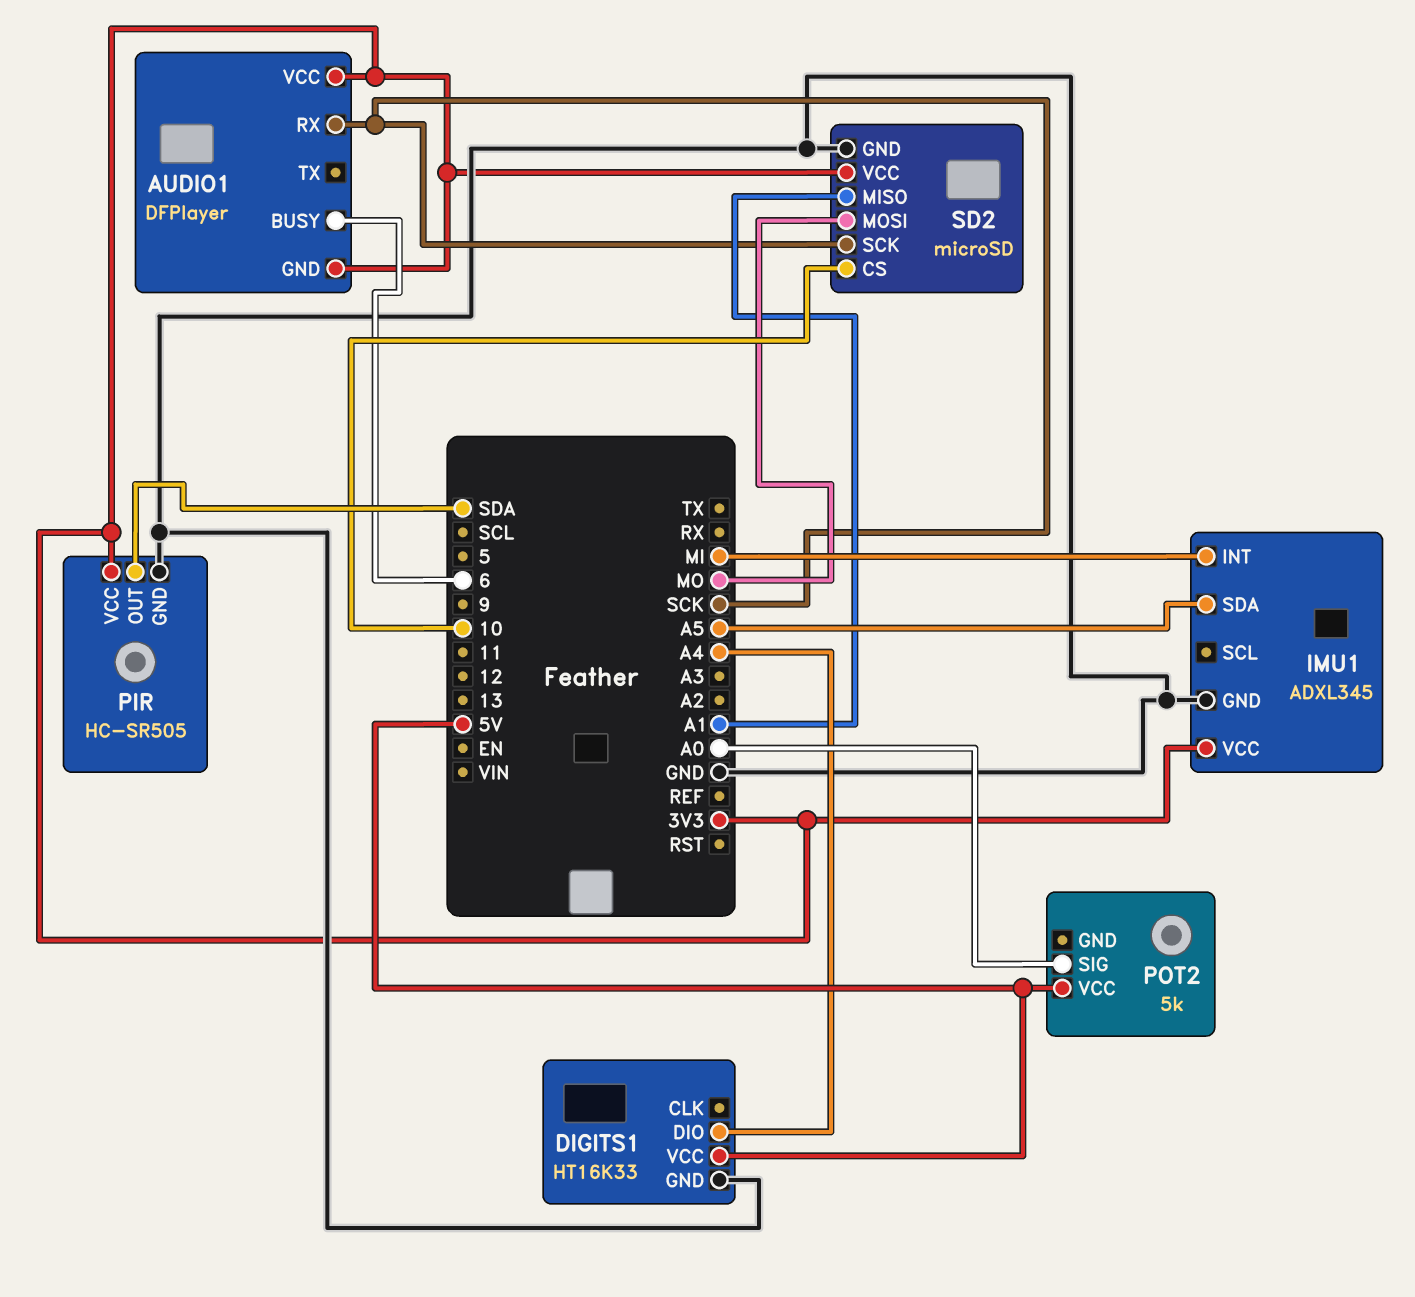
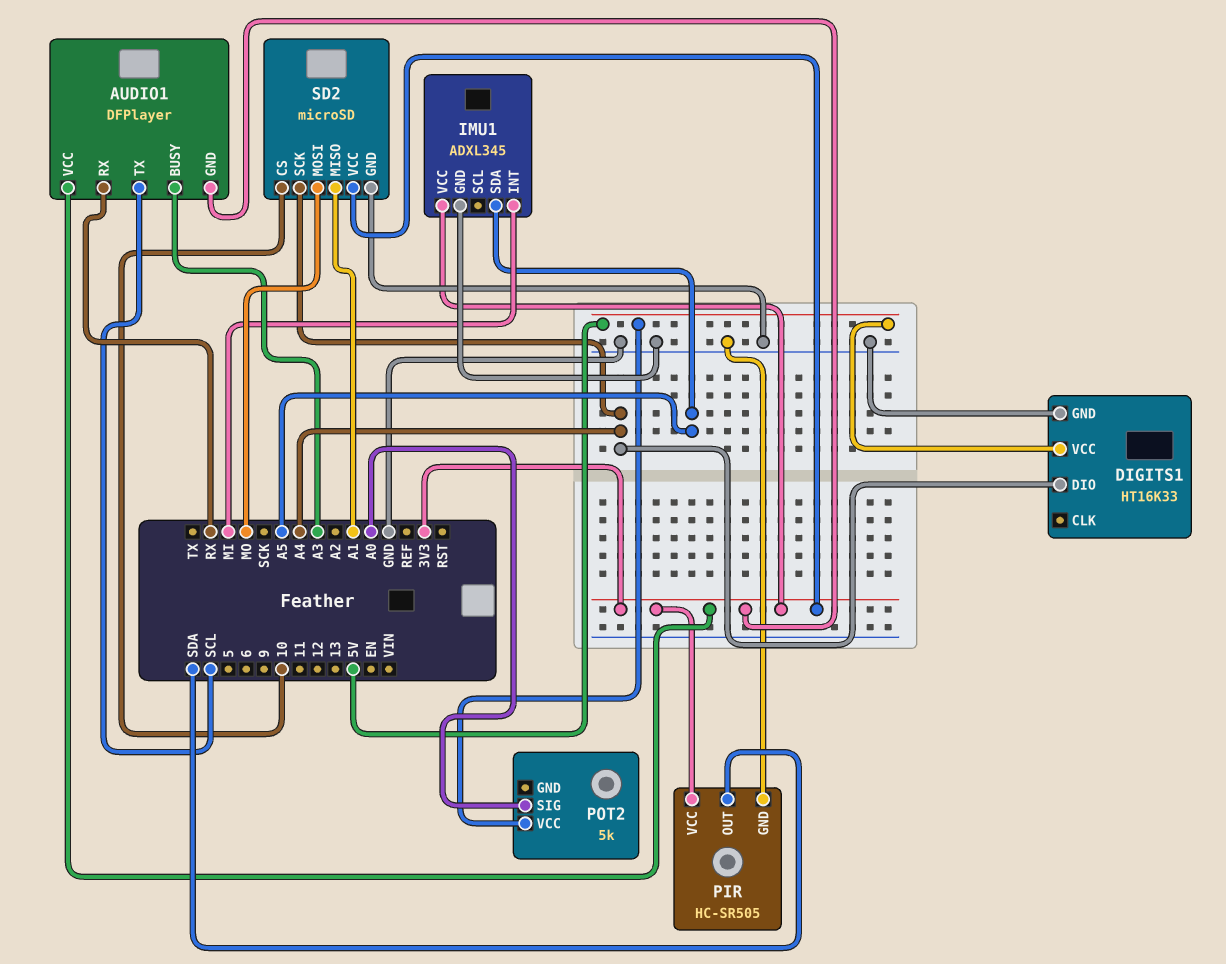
AUDIO1 pin BUSY: 6 -> A3
AUDIO1 pin RX: SCK -> RX
AUDIO1 pin TX: none -> SCL
SD2 pin SCK: SCK -> A4

